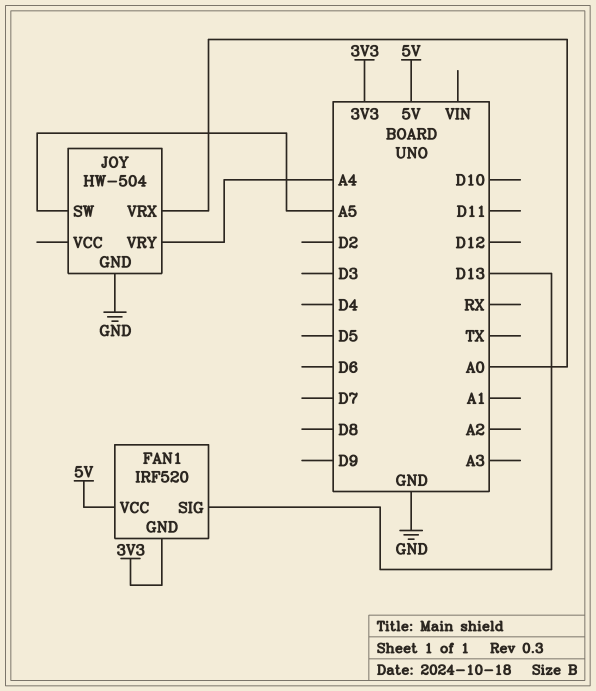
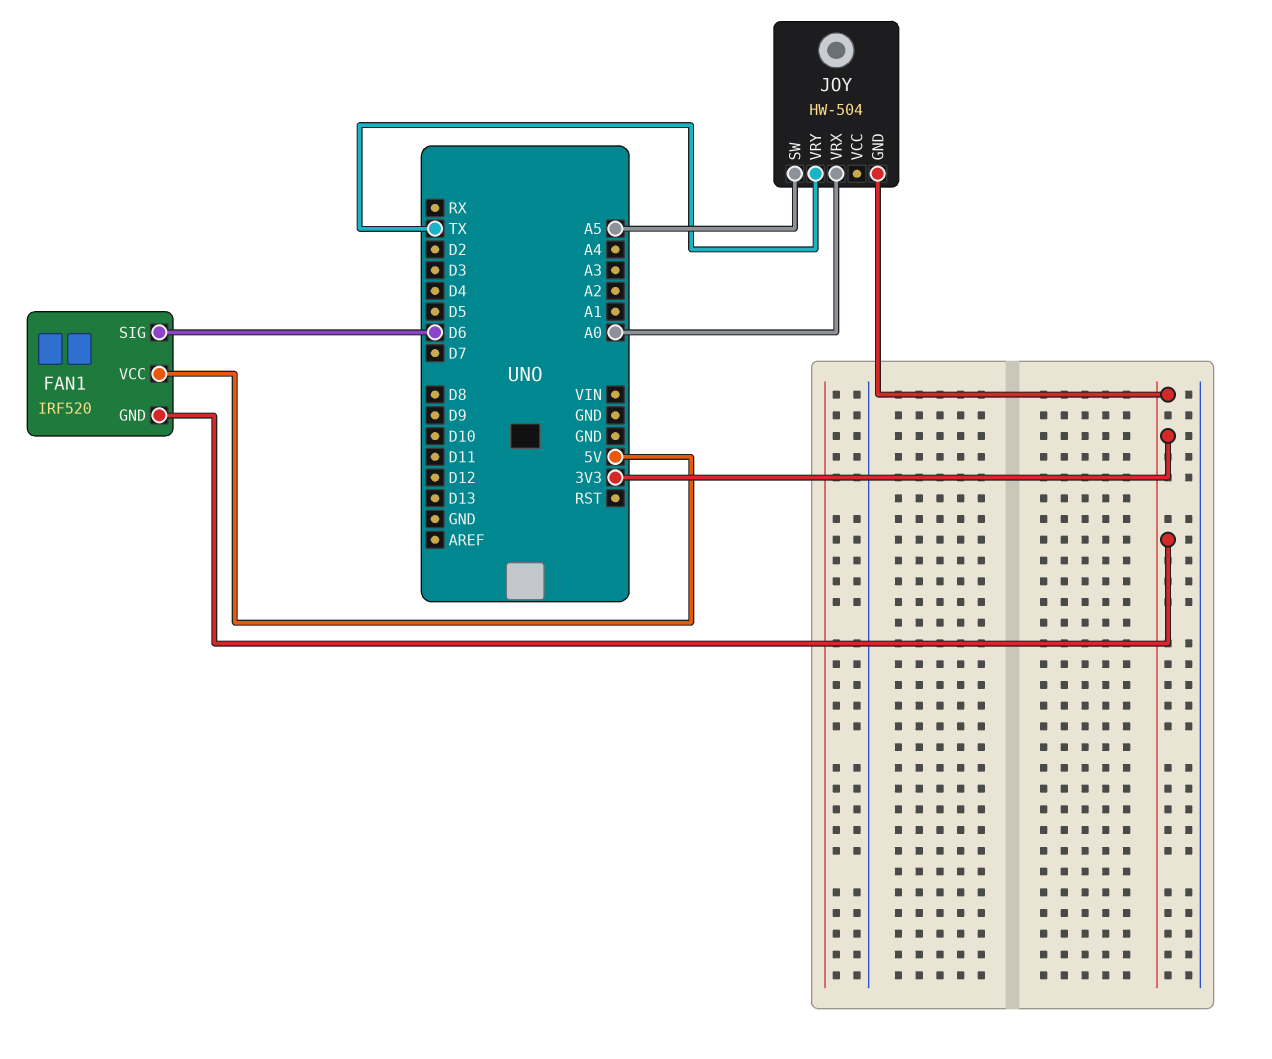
FAN1 pin SIG: D13 -> D6
JOY pin GND: GND -> 3V3
JOY pin VRY: A4 -> TX

